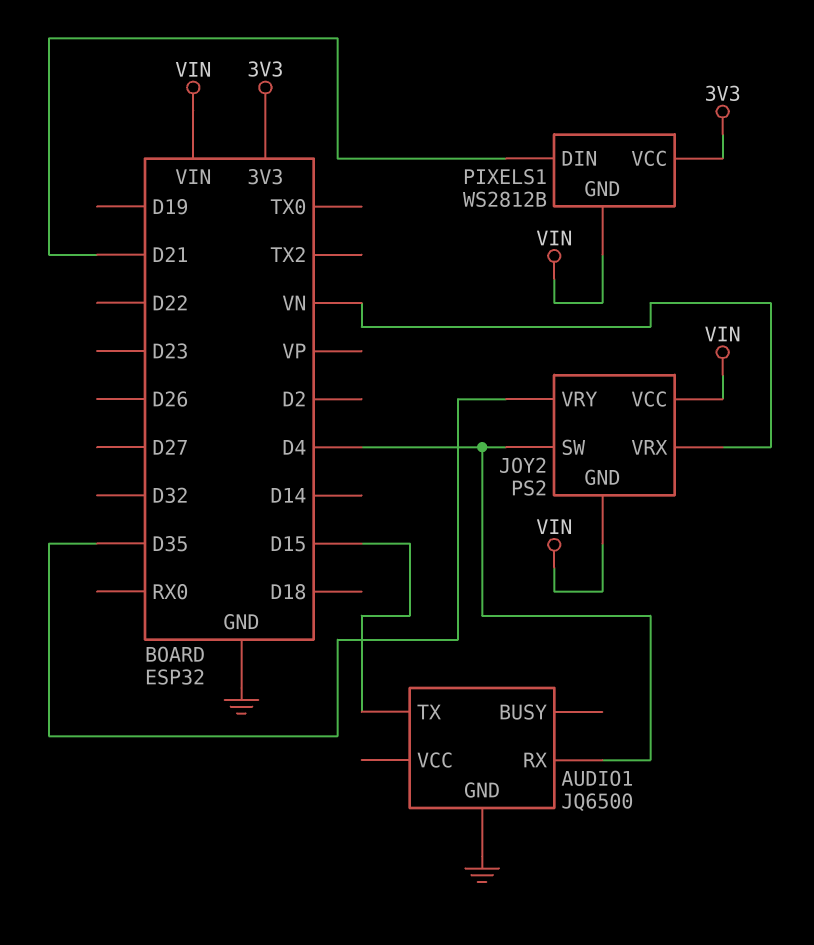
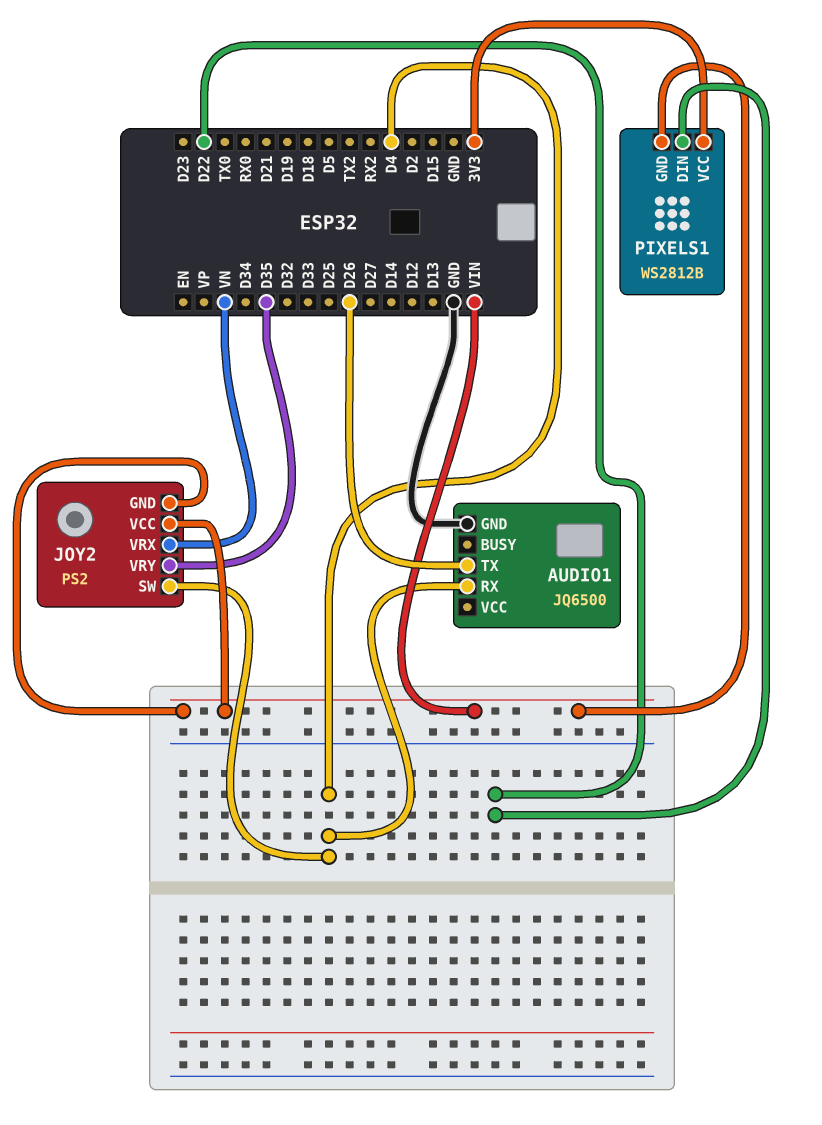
AUDIO1 pin TX: D15 -> D26
PIXELS1 pin DIN: D21 -> D22

